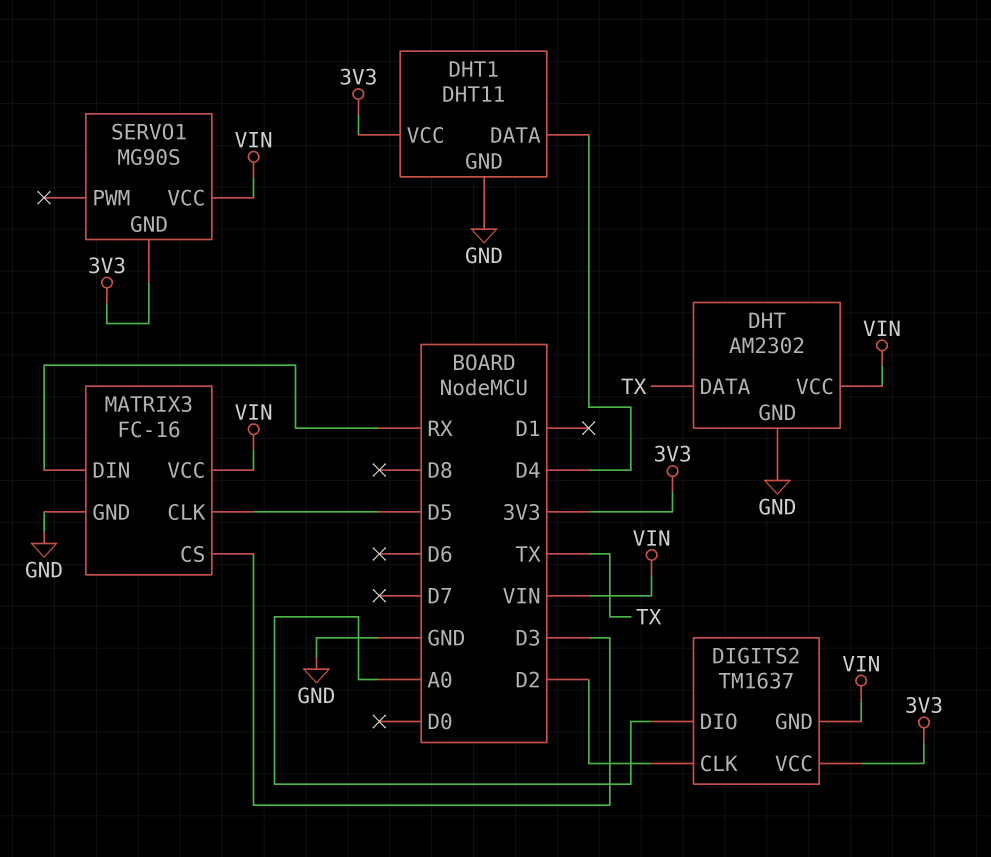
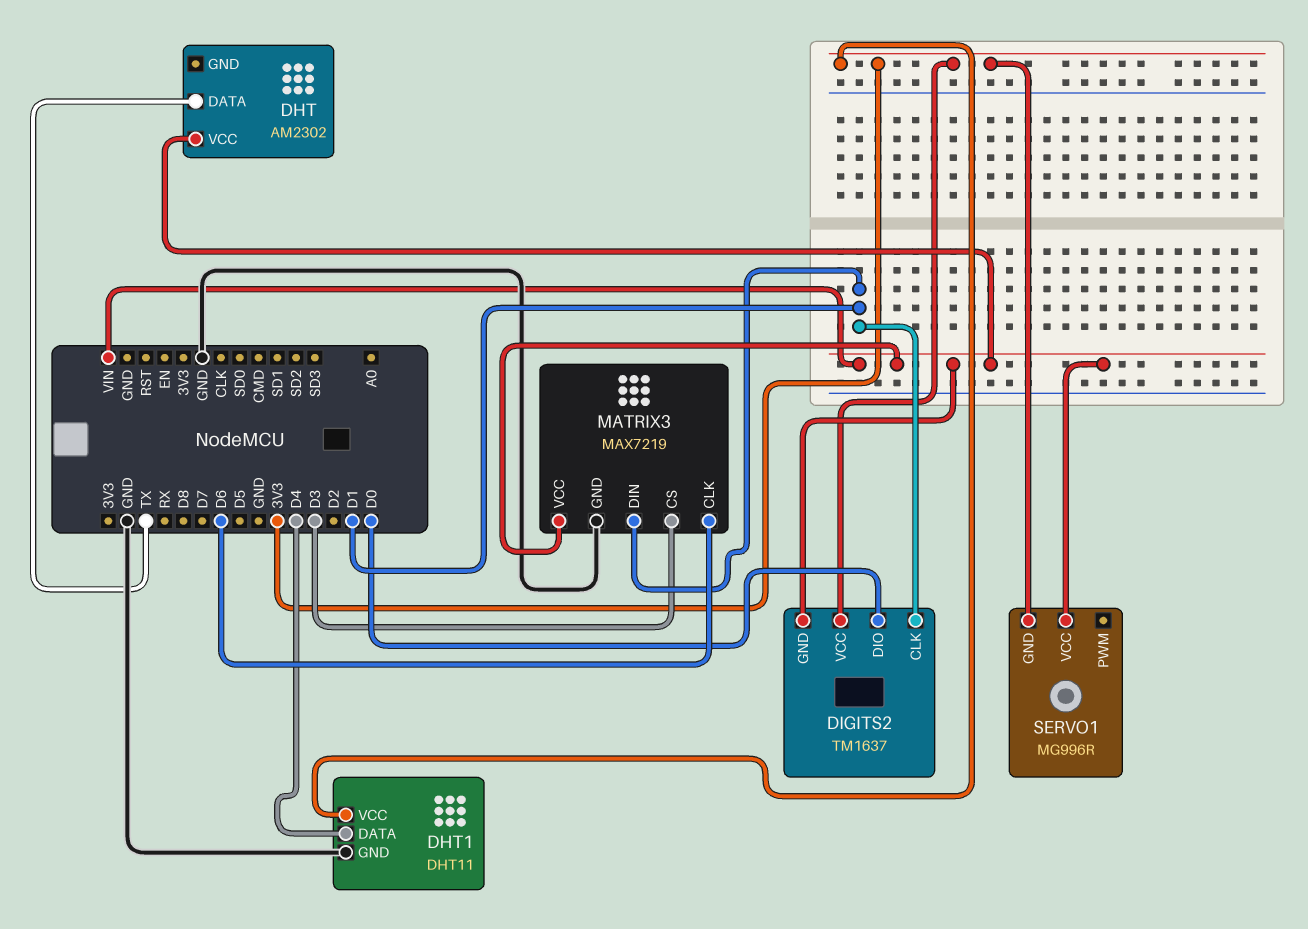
DHT pin GND: GND -> none
DIGITS2 pin CLK: D2 -> D1
DIGITS2 pin DIO: A0 -> D0
MATRIX3: FC-16 -> MAX7219
MATRIX3 pin CLK: D5 -> D6
MATRIX3 pin DIN: RX -> D1
SERVO1: MG90S -> MG996R

